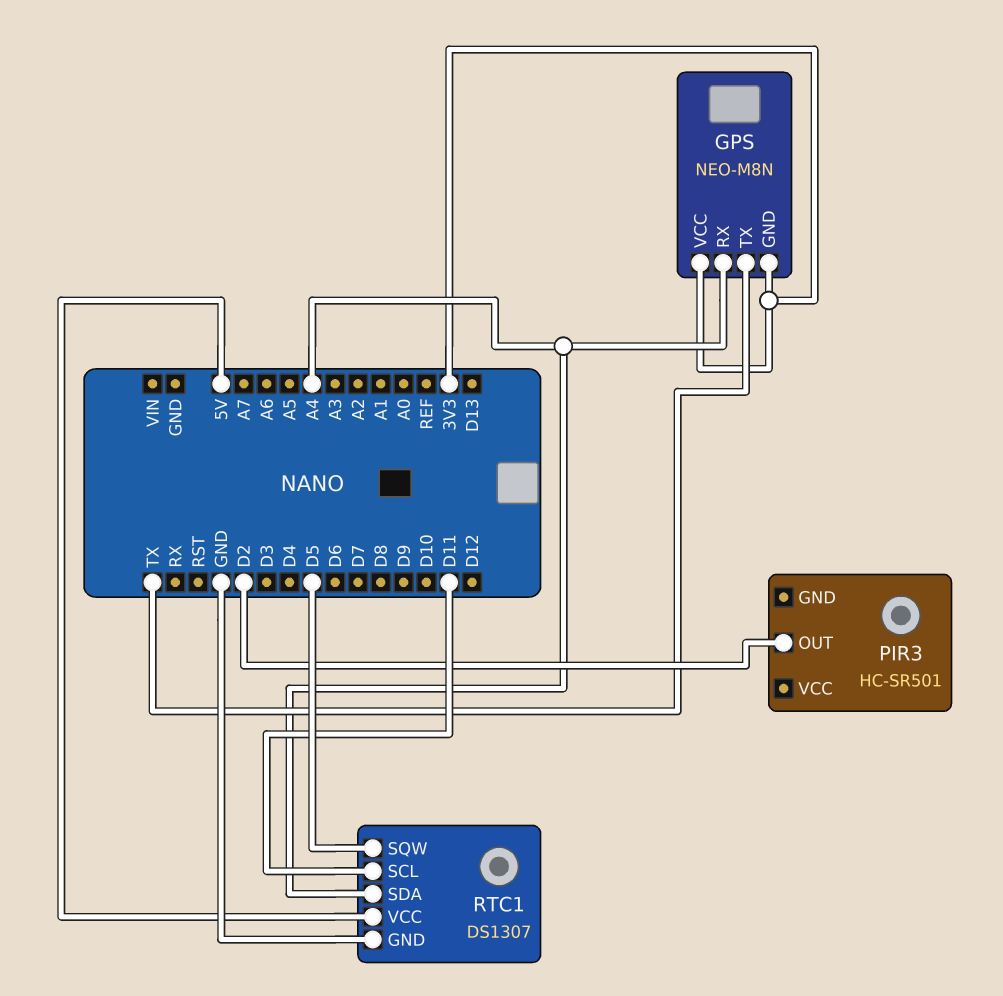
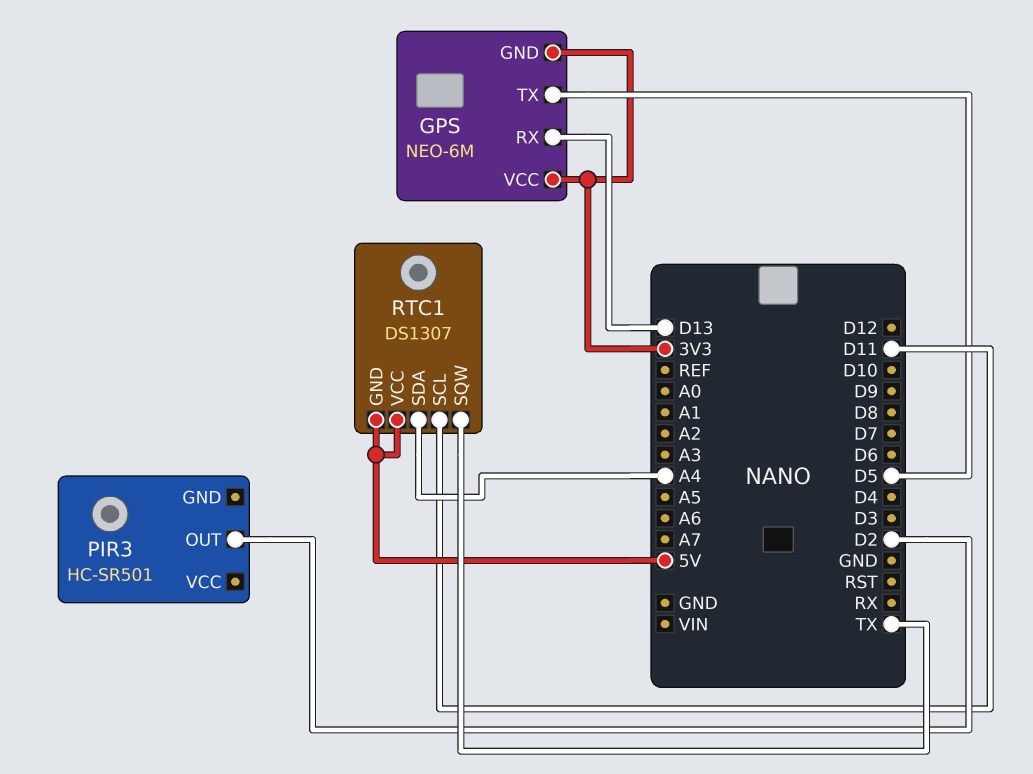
GPS: NEO-M8N -> NEO-6M
GPS pin RX: A4 -> D13
GPS pin TX: TX -> D5
RTC1 pin GND: GND -> 5V
RTC1 pin SQW: D5 -> TX

